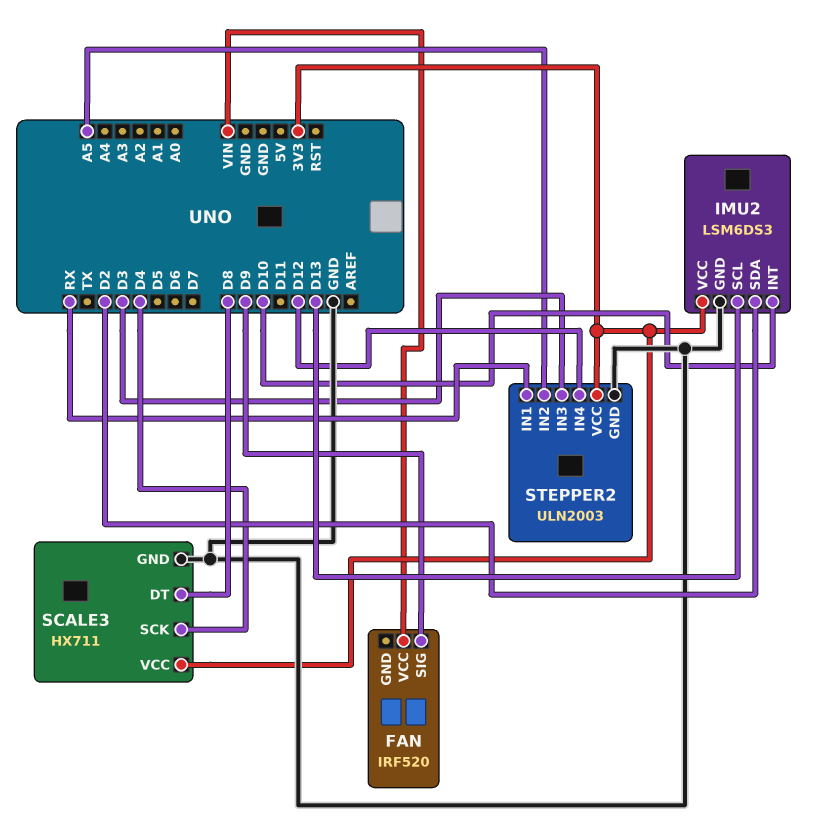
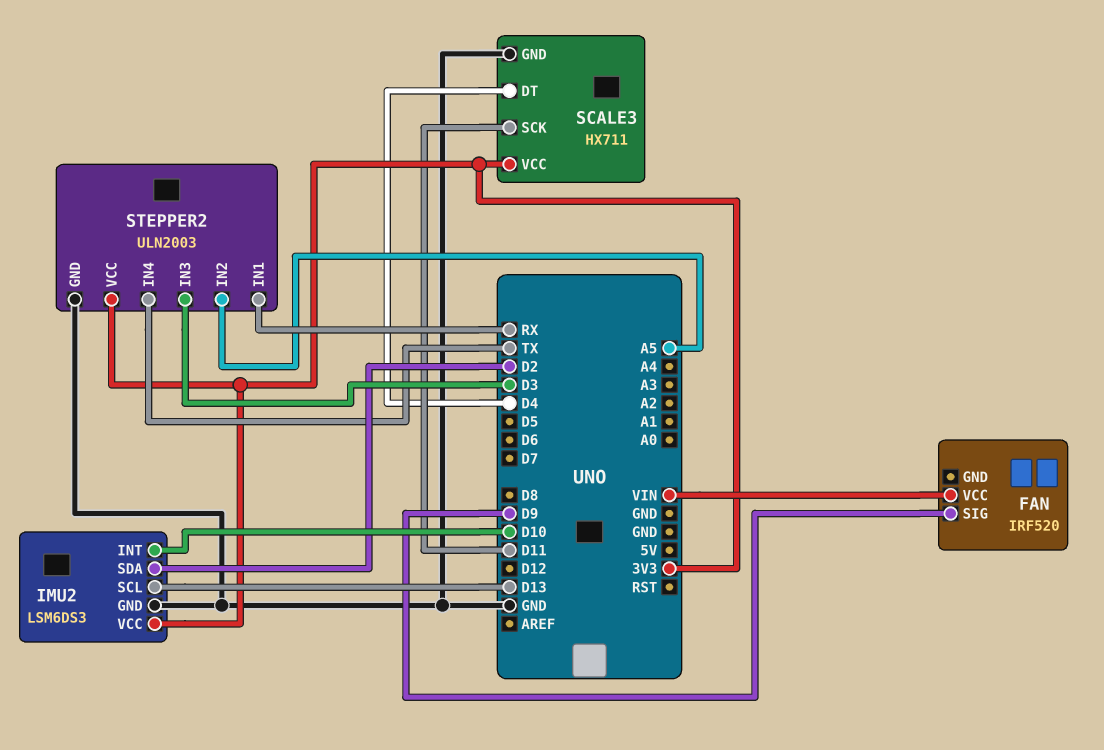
SCALE3 pin DT: D8 -> D4
SCALE3 pin SCK: D4 -> D11
STEPPER2 pin IN4: D12 -> TX

